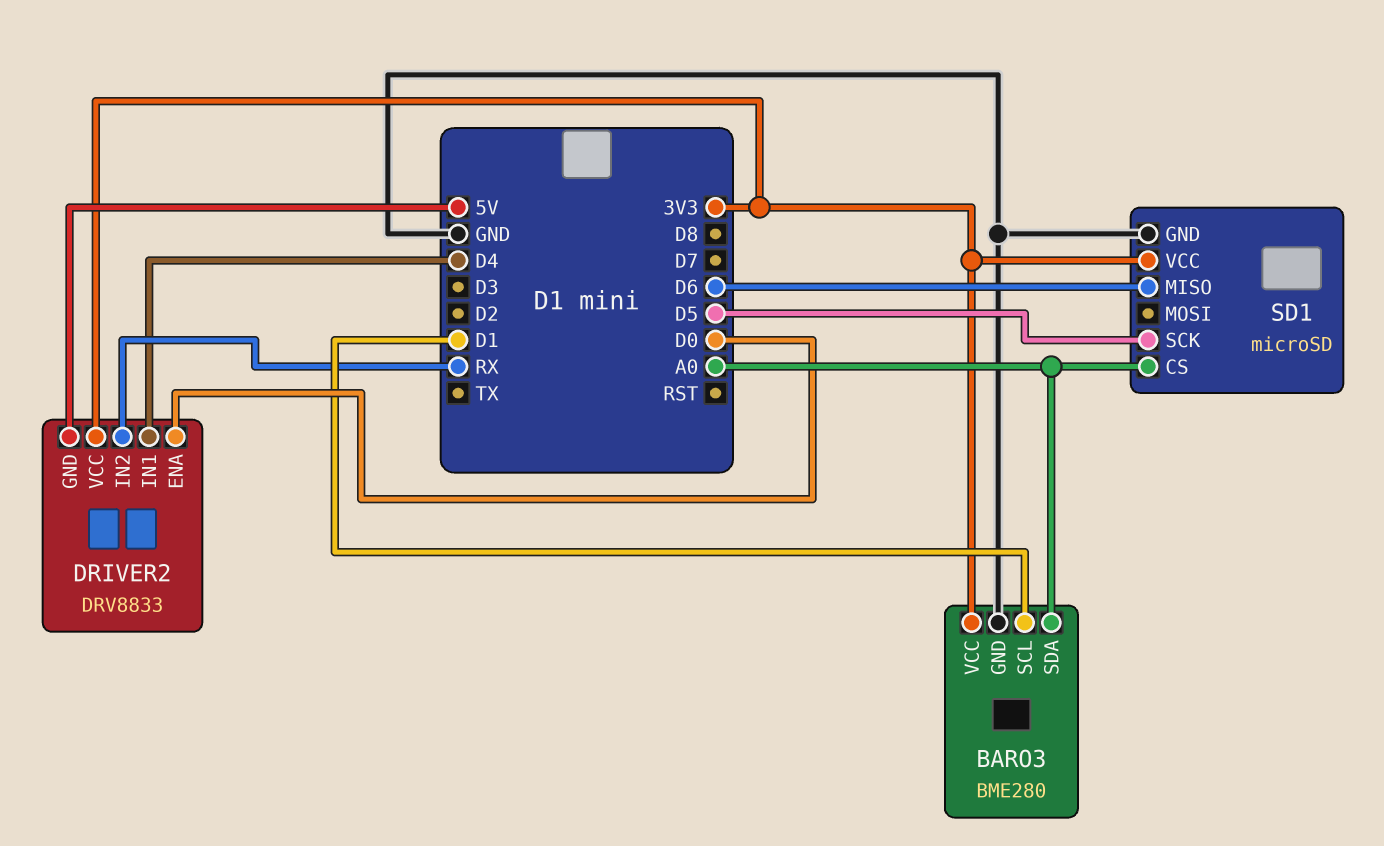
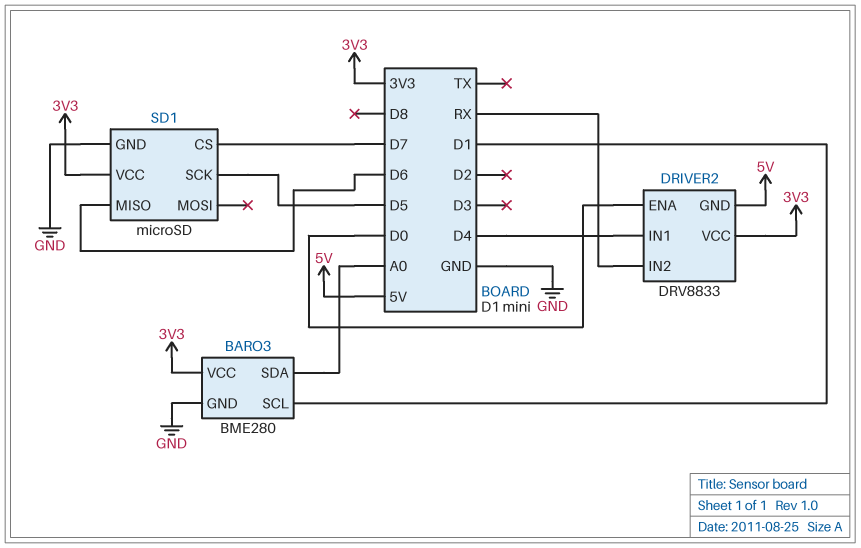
SD1 pin CS: A0 -> D7

